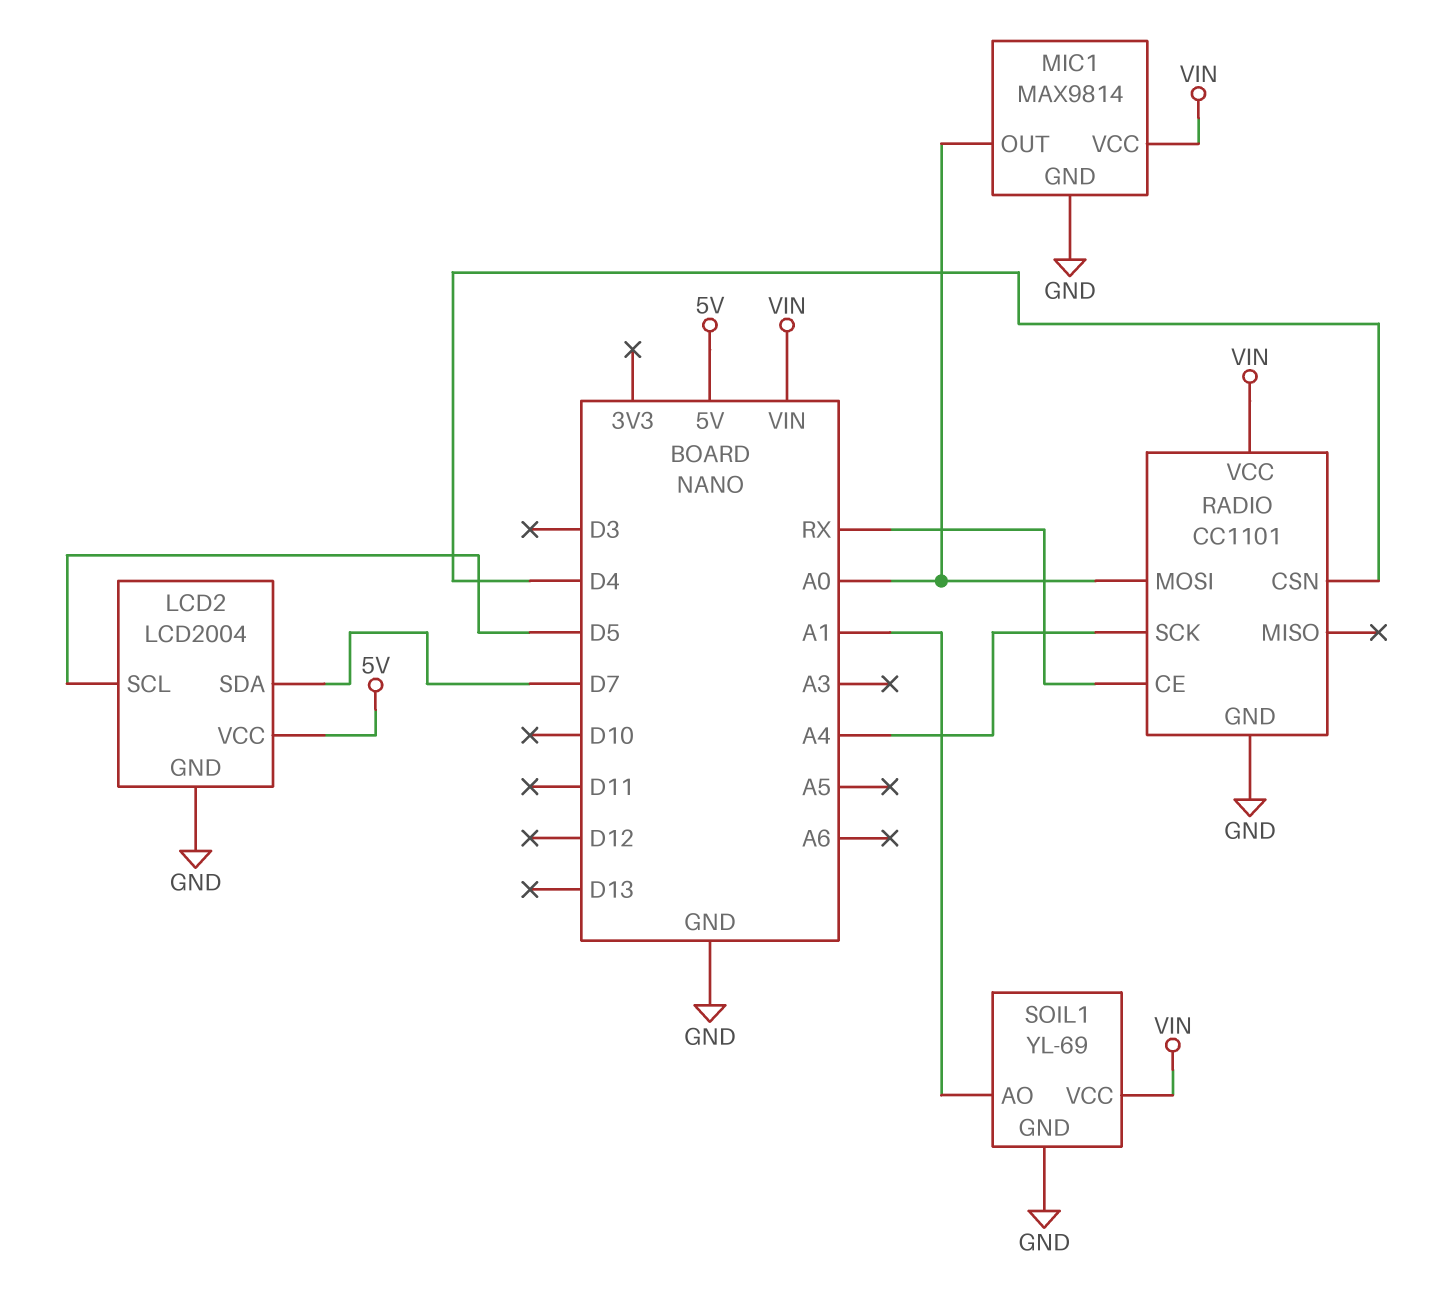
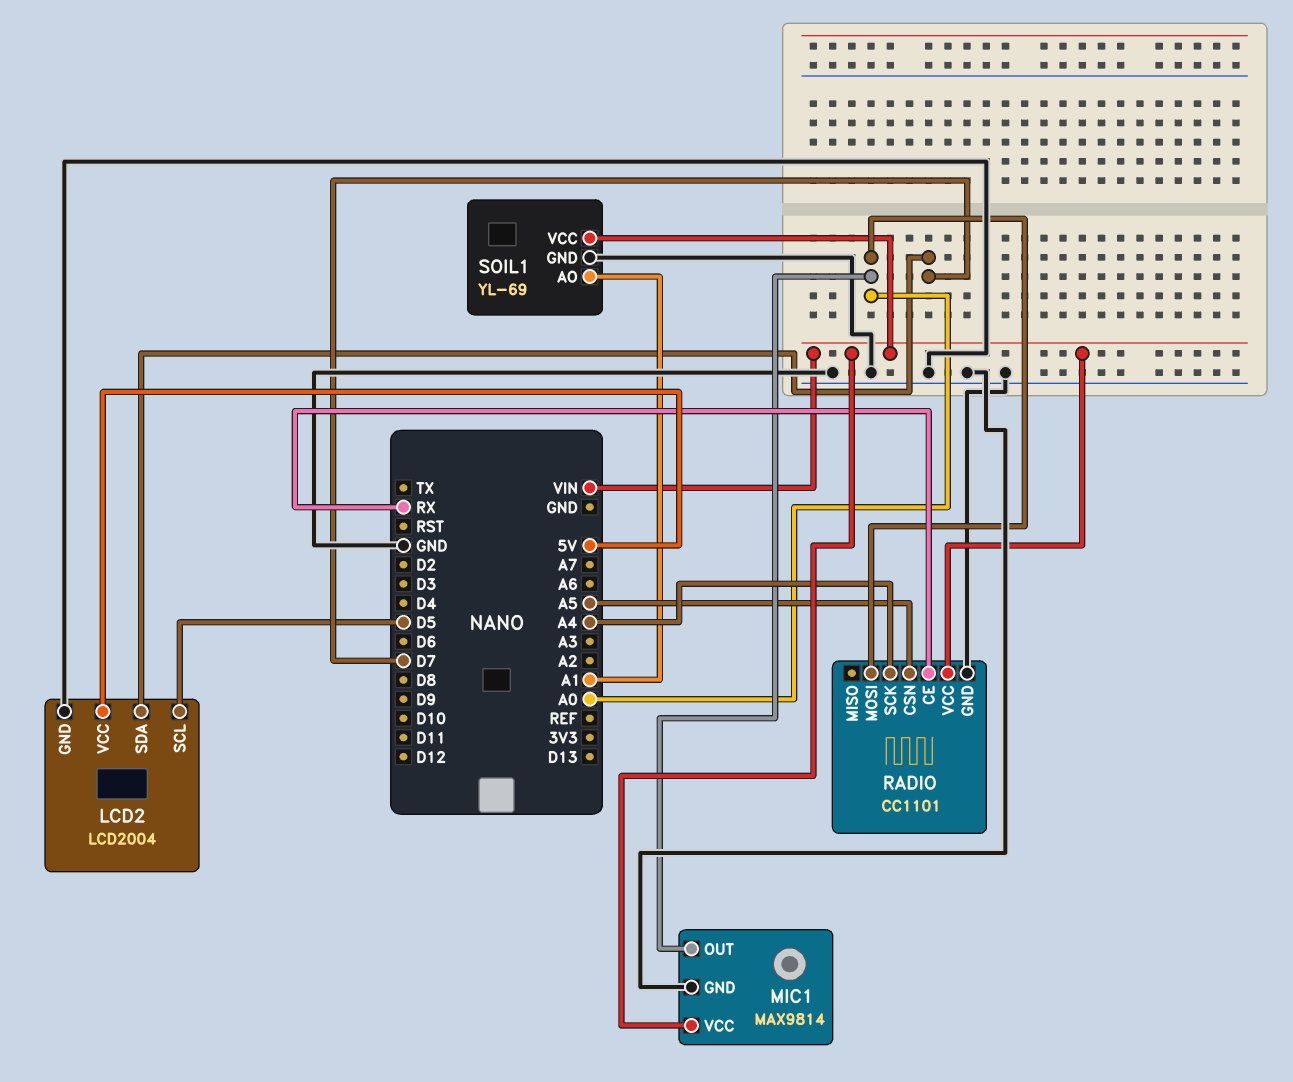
RADIO pin CSN: D4 -> A5

